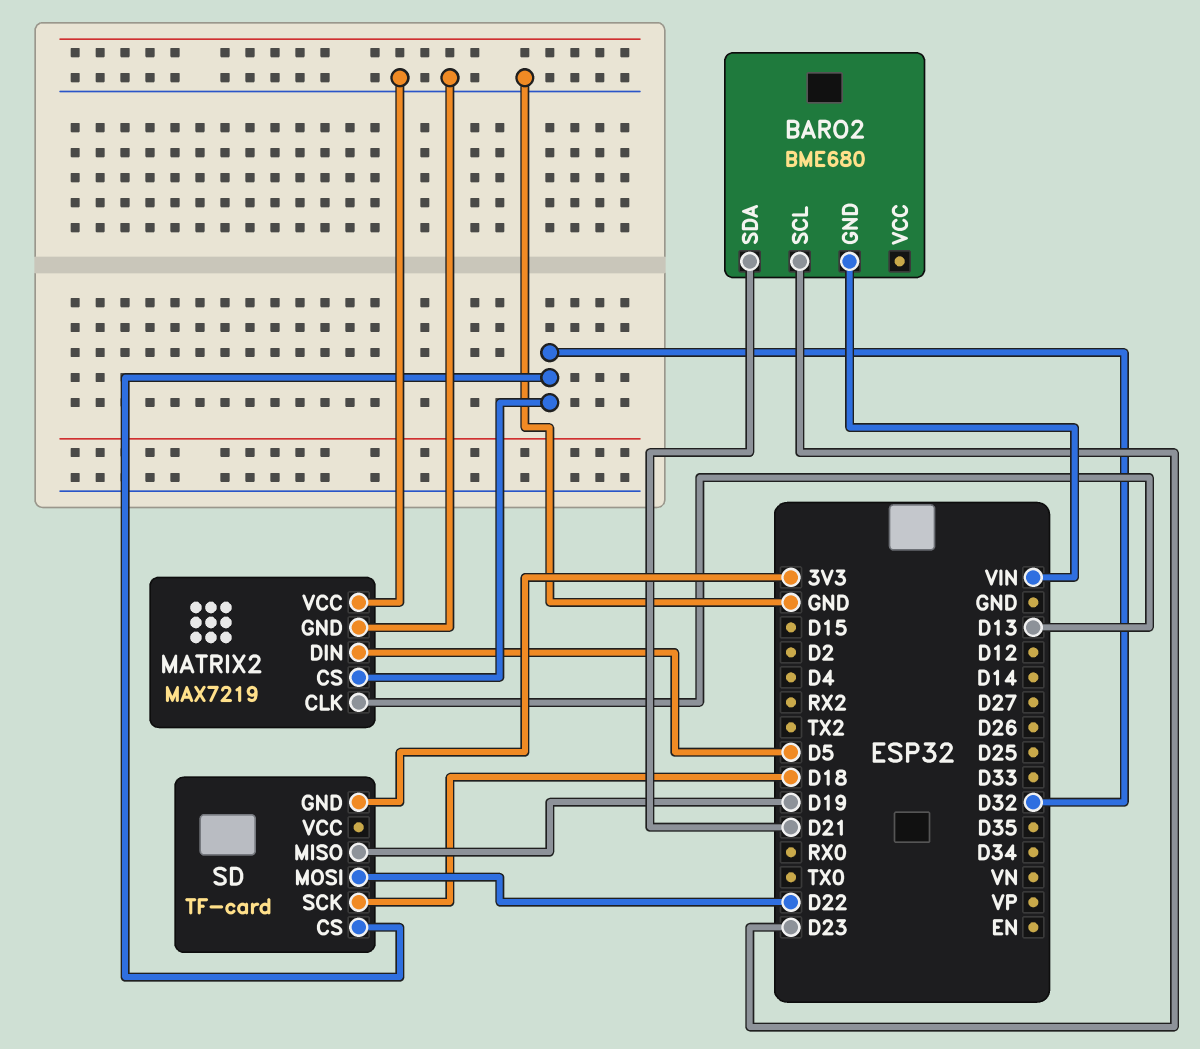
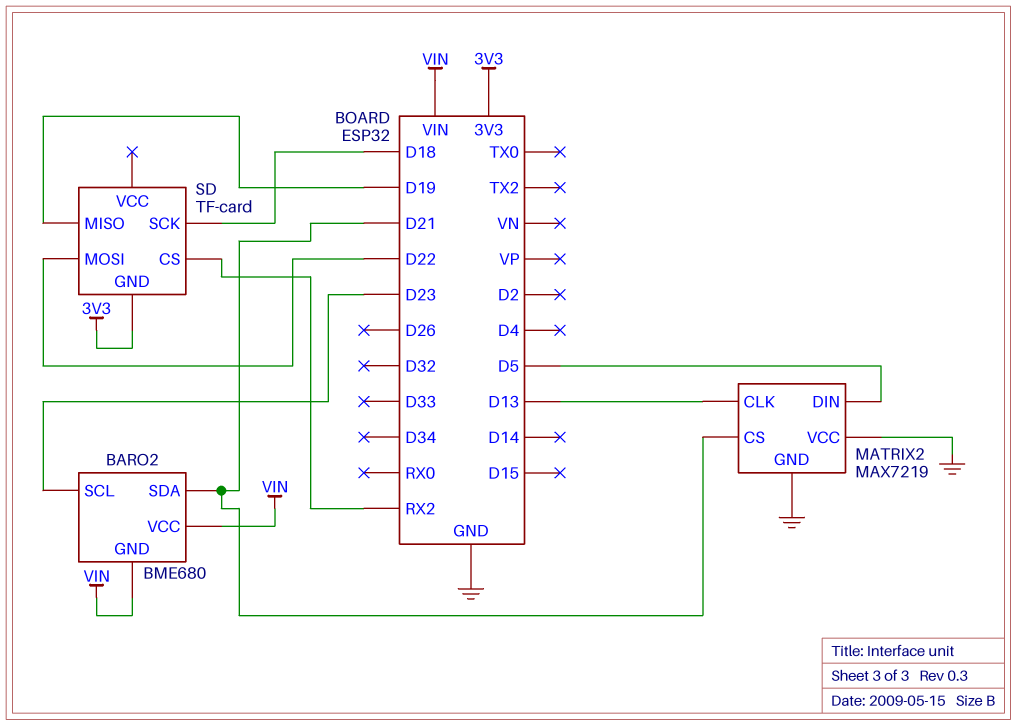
BARO2 pin VCC: none -> VIN
MATRIX2 pin CS: D32 -> D21
SD pin CS: D32 -> RX2

